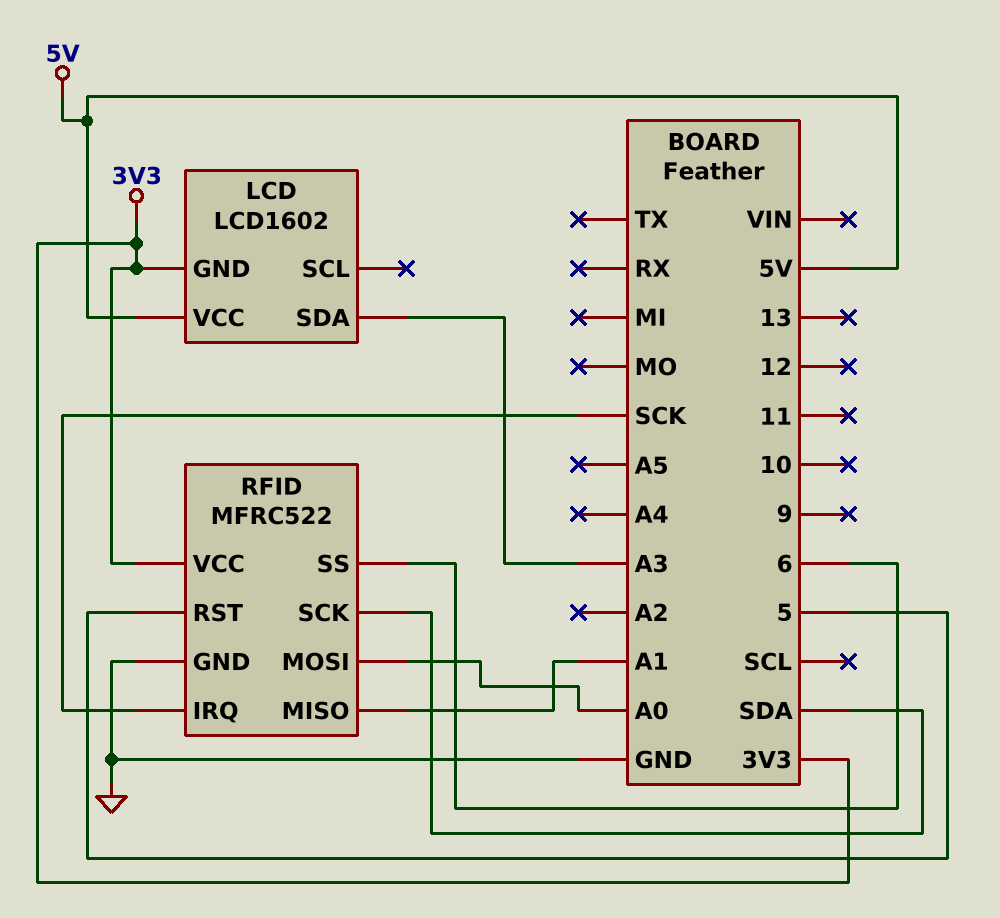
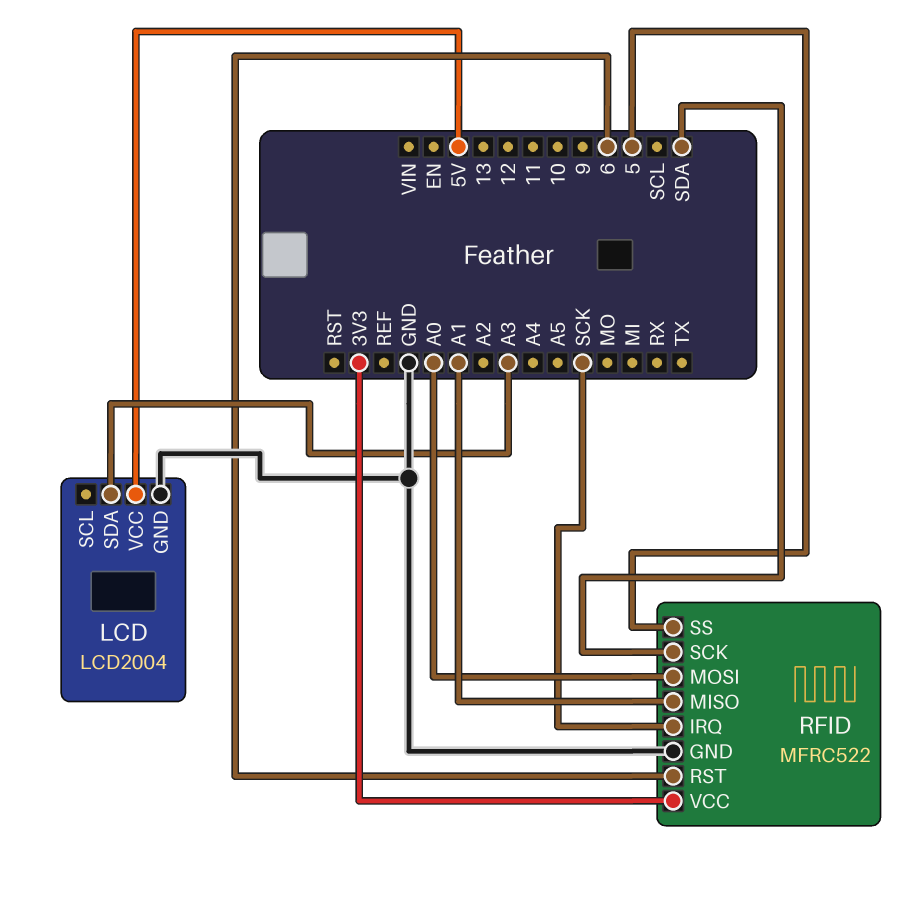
LCD: LCD1602 -> LCD2004
LCD pin GND: 3V3 -> GND
RFID pin RST: 5 -> 6
RFID pin SS: 6 -> 5

